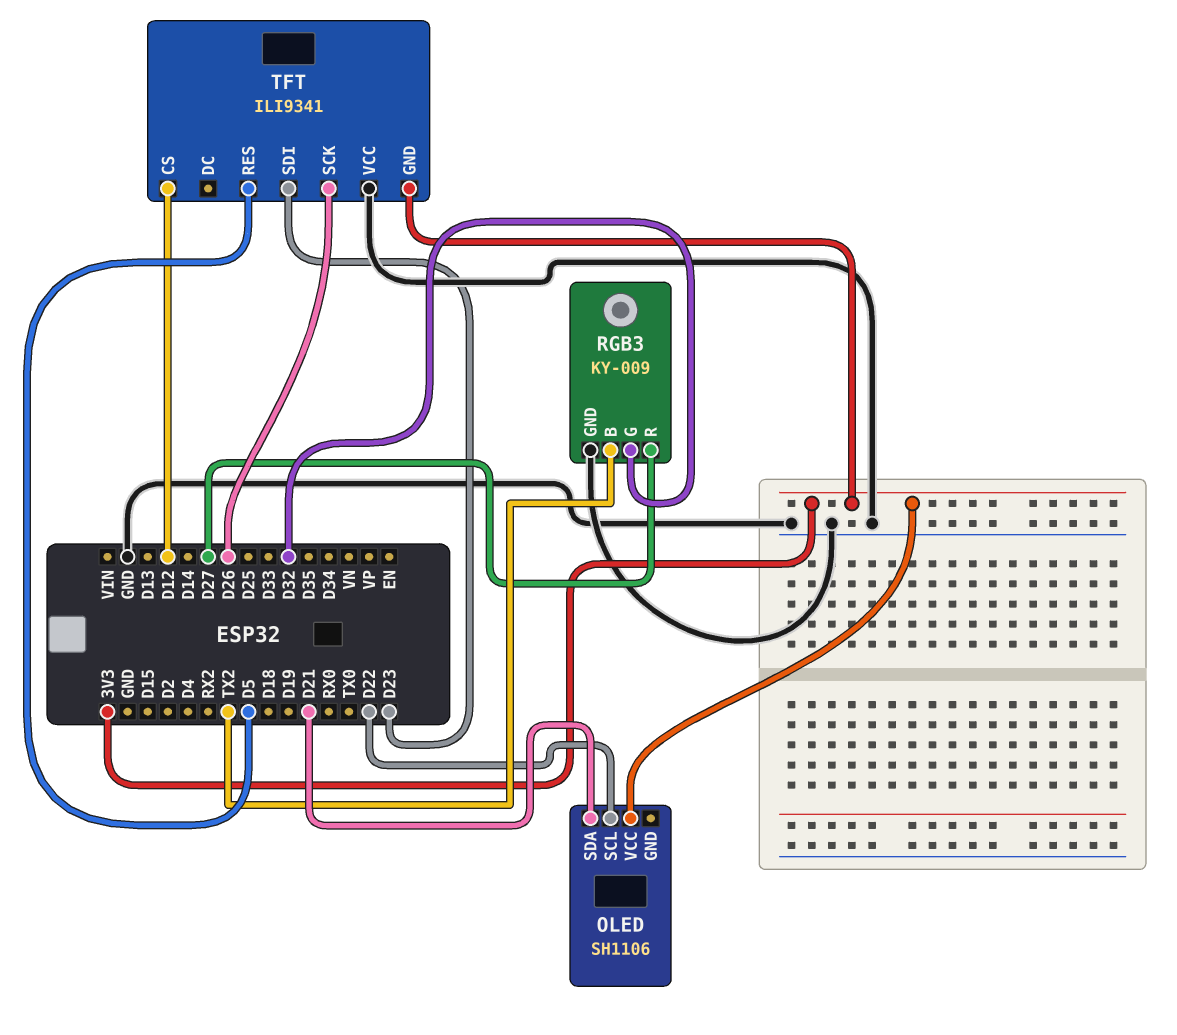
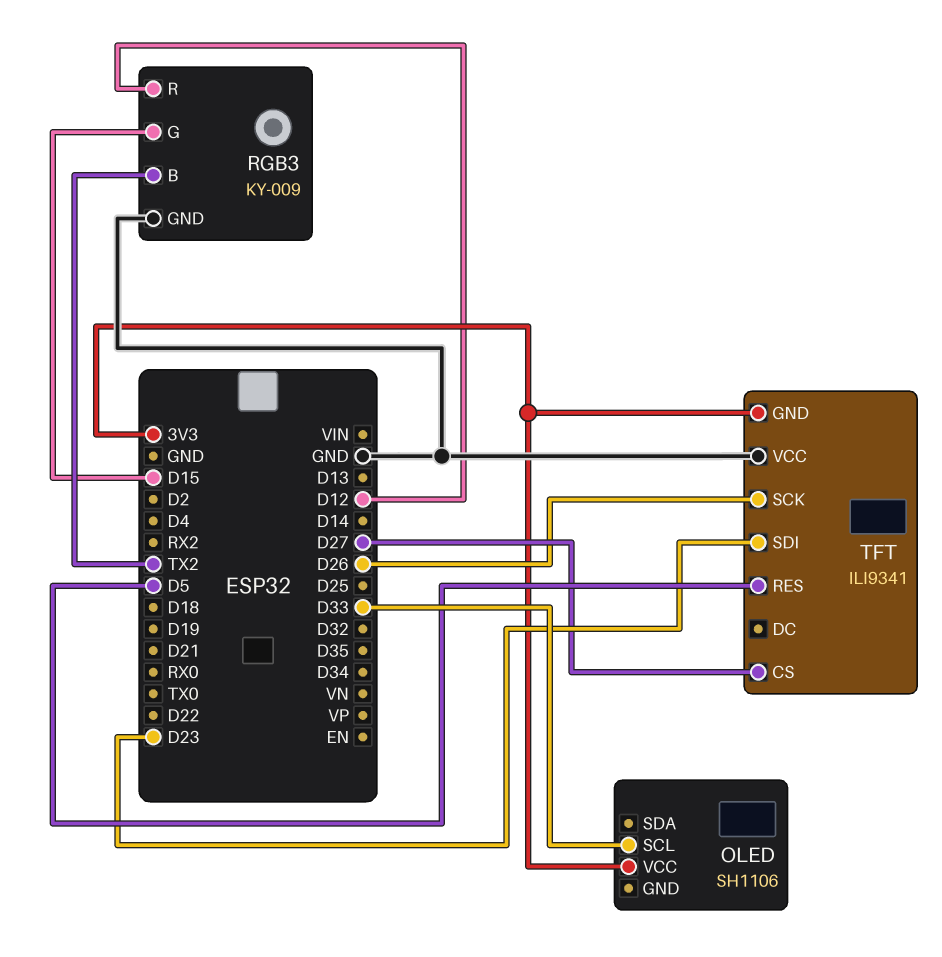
OLED pin SCL: D22 -> D33
OLED pin SDA: D21 -> none
RGB3 pin G: D32 -> D15
RGB3 pin R: D27 -> D12
TFT pin CS: D12 -> D27

